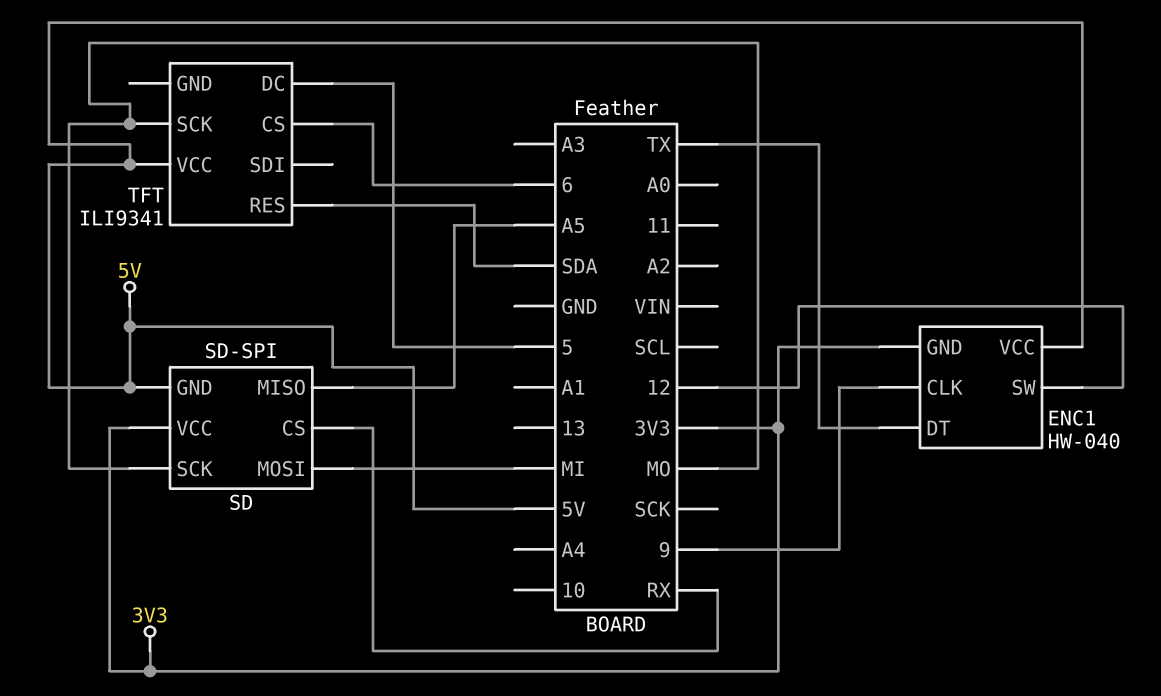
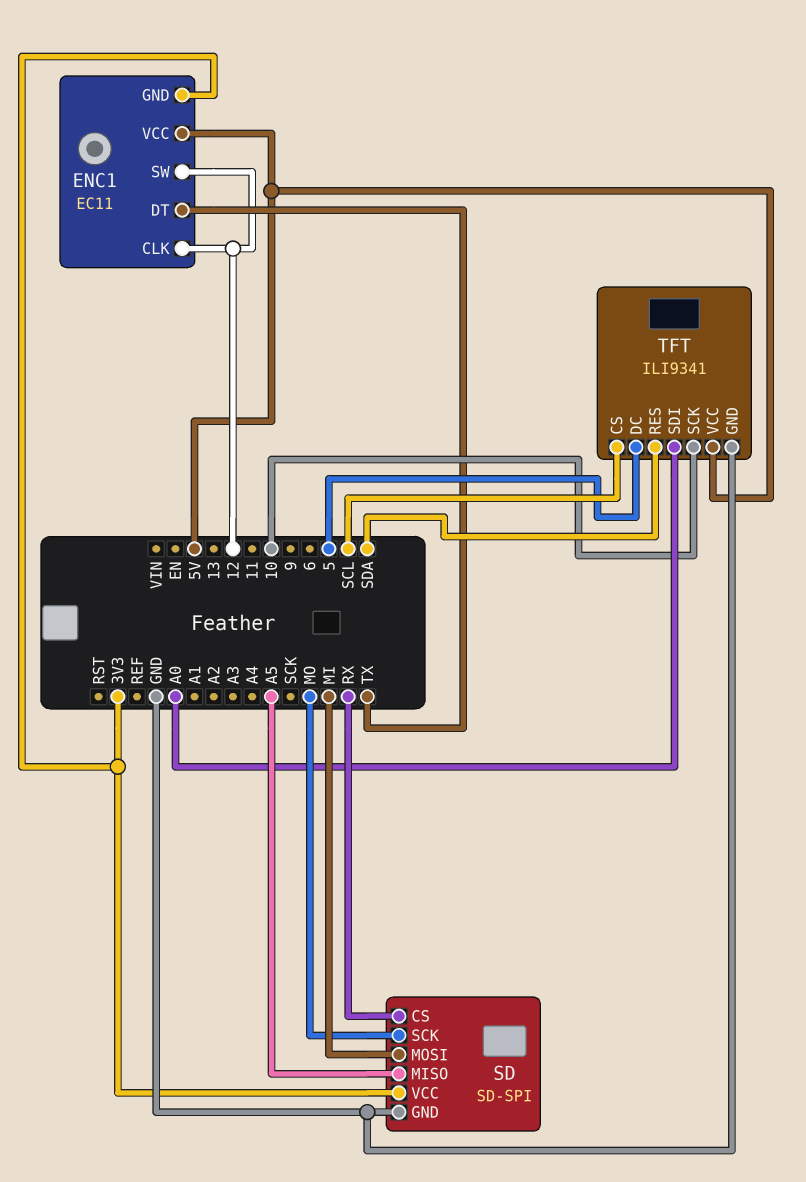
ENC1: HW-040 -> EC11
ENC1 pin CLK: 9 -> 12
SD pin GND: 5V -> GND
TFT pin CS: 6 -> SCL
TFT pin GND: none -> GND
TFT pin SCK: MO -> 10
TFT pin SDI: none -> A0

